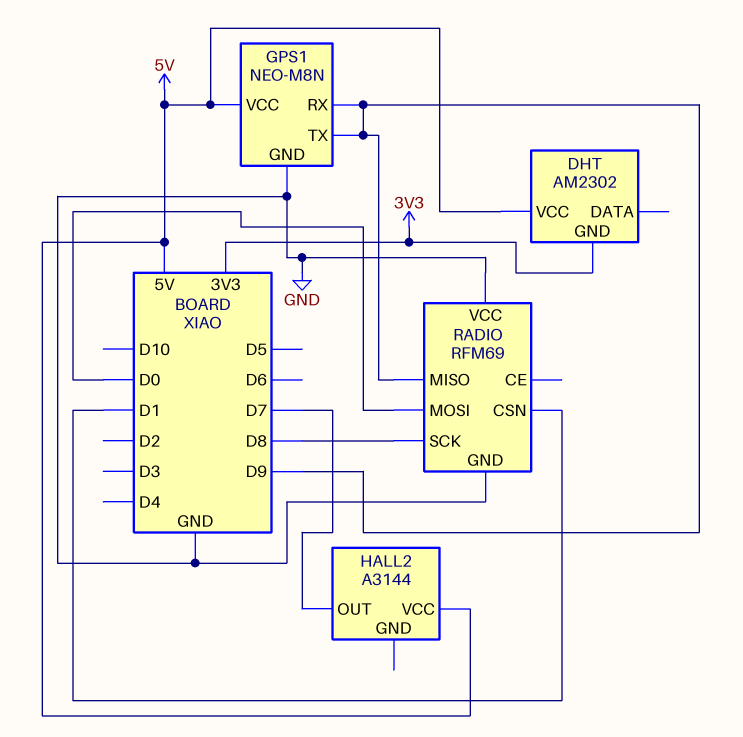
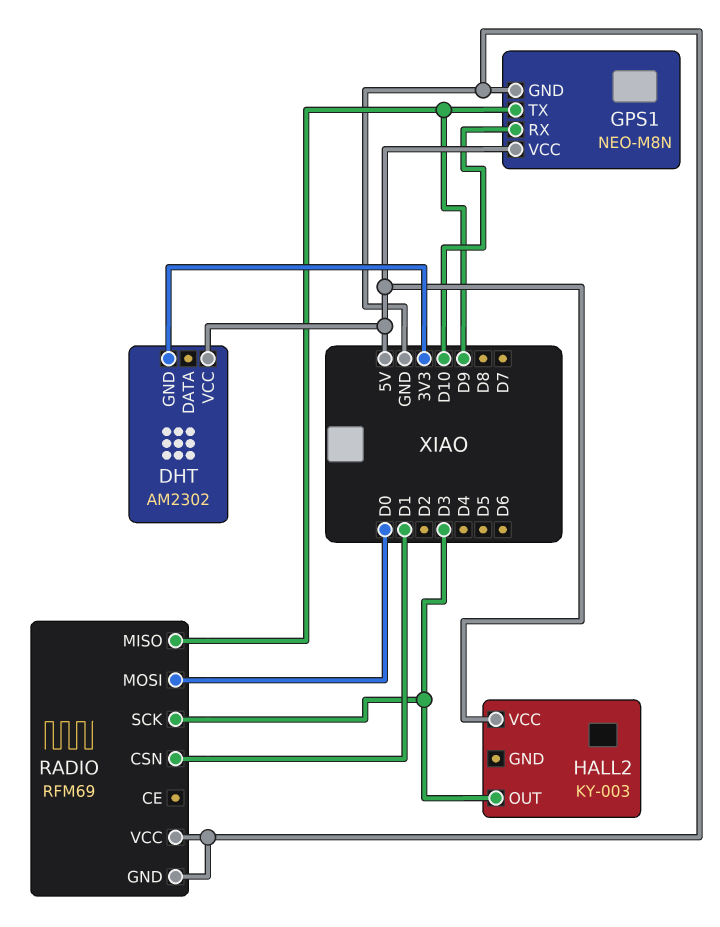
GPS1 pin RX: D9 -> D10
HALL2: A3144 -> KY-003
HALL2 pin OUT: D7 -> D3
RADIO pin SCK: D8 -> D3

